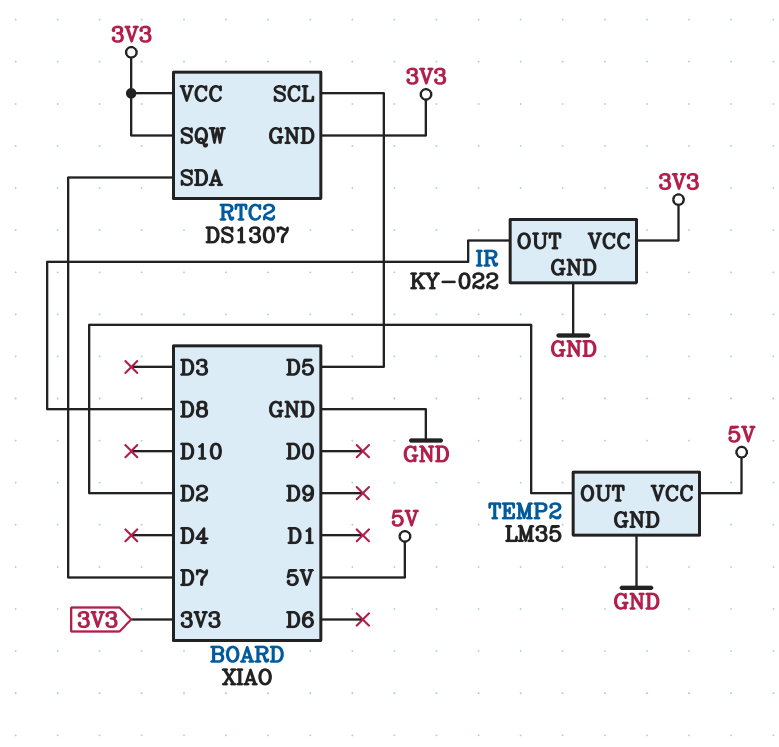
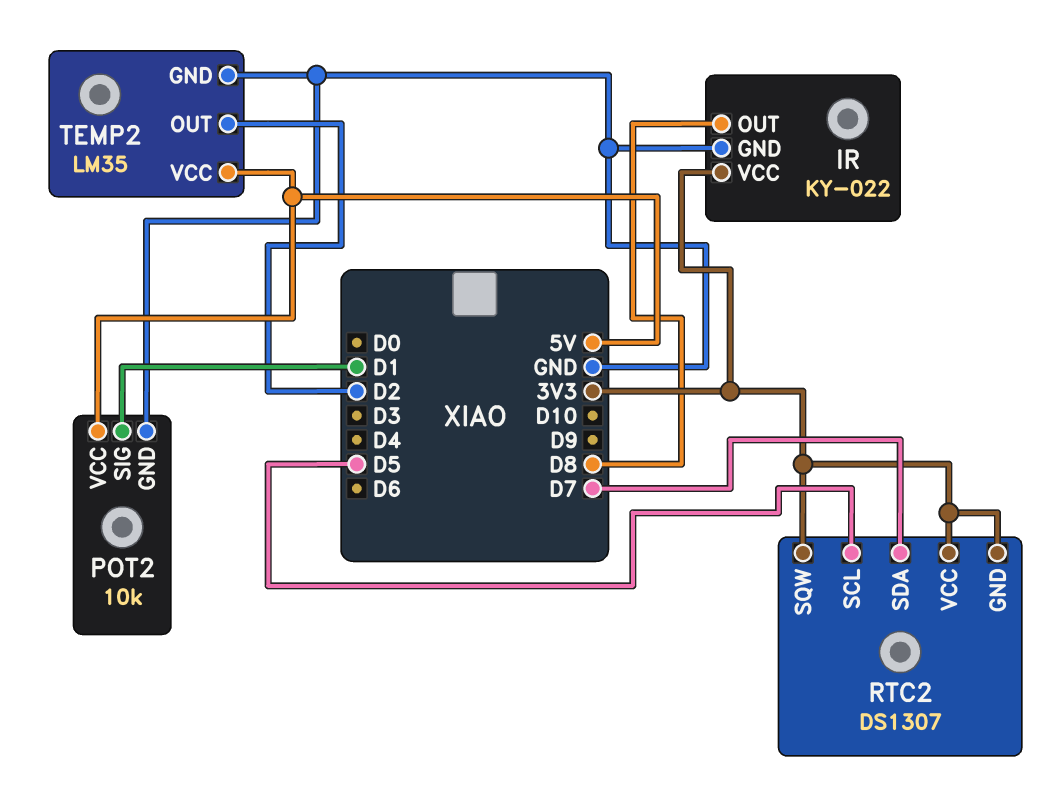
POT2: none -> 10k
POT2 pin GND: none -> GND
POT2 pin SIG: none -> D1
POT2 pin VCC: none -> 5V

